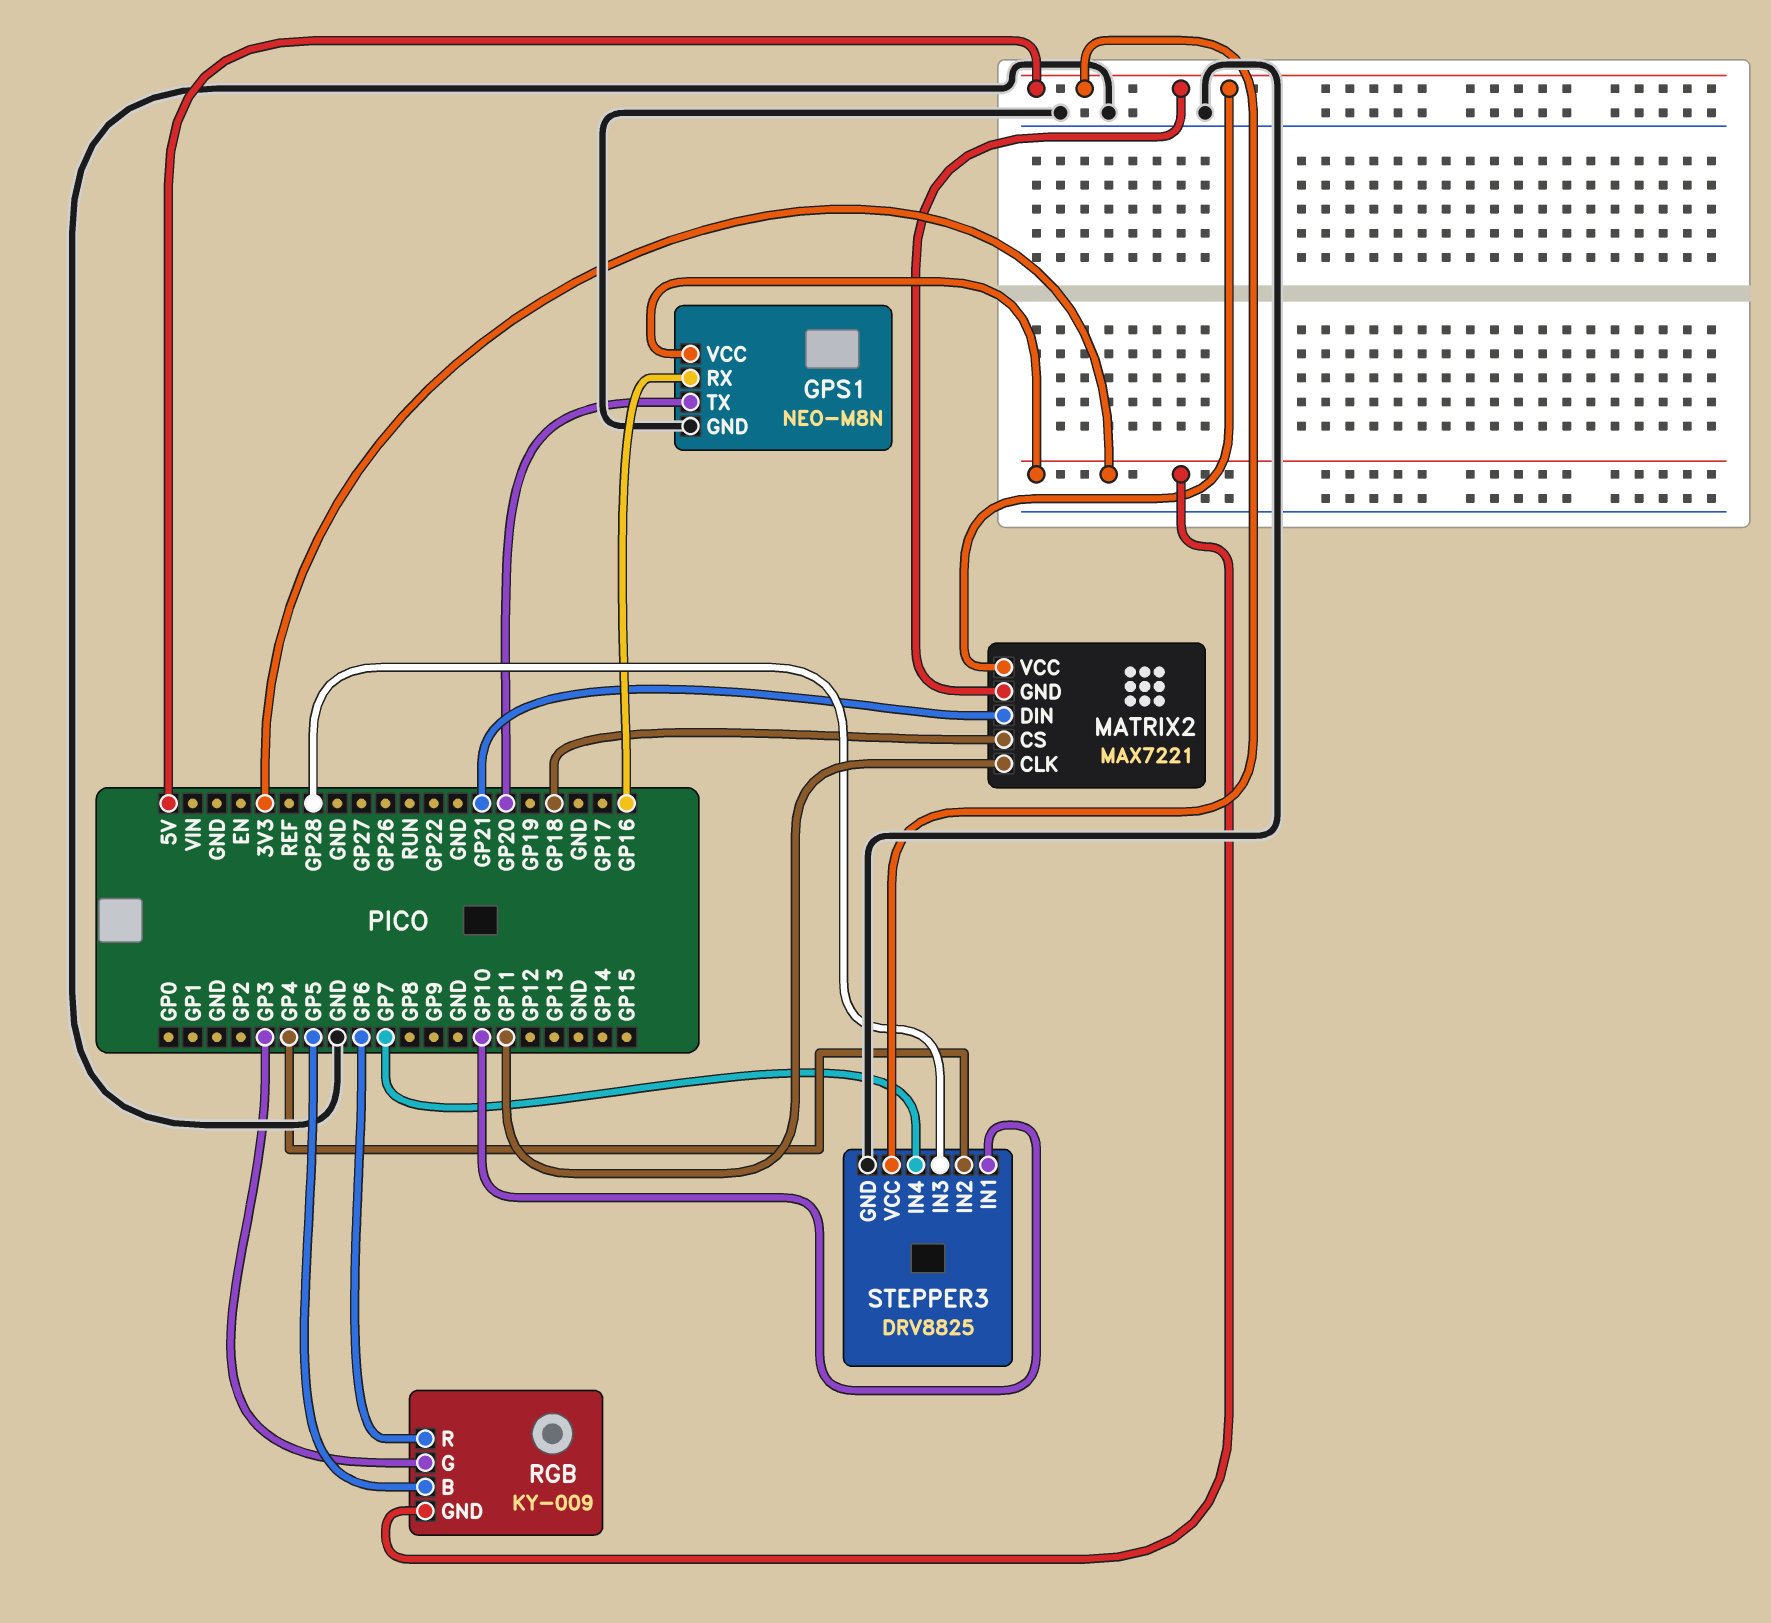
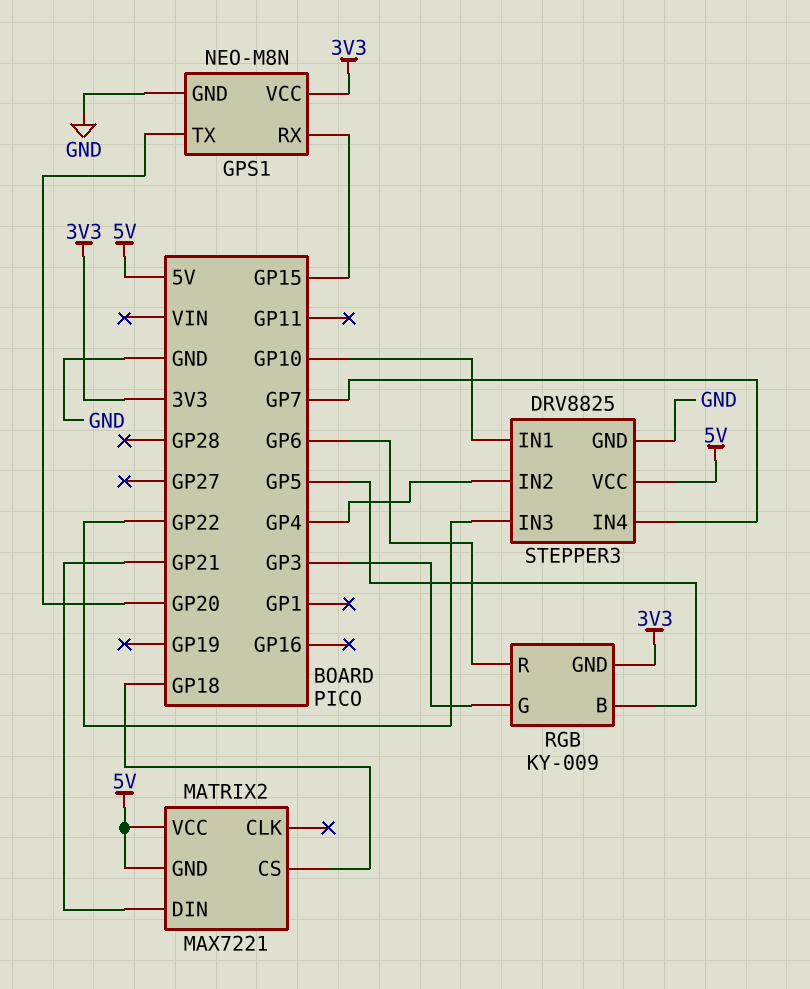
GPS1 pin RX: GP16 -> GP15
MATRIX2 pin CLK: GP11 -> none
STEPPER3 pin IN3: GP28 -> GP22

